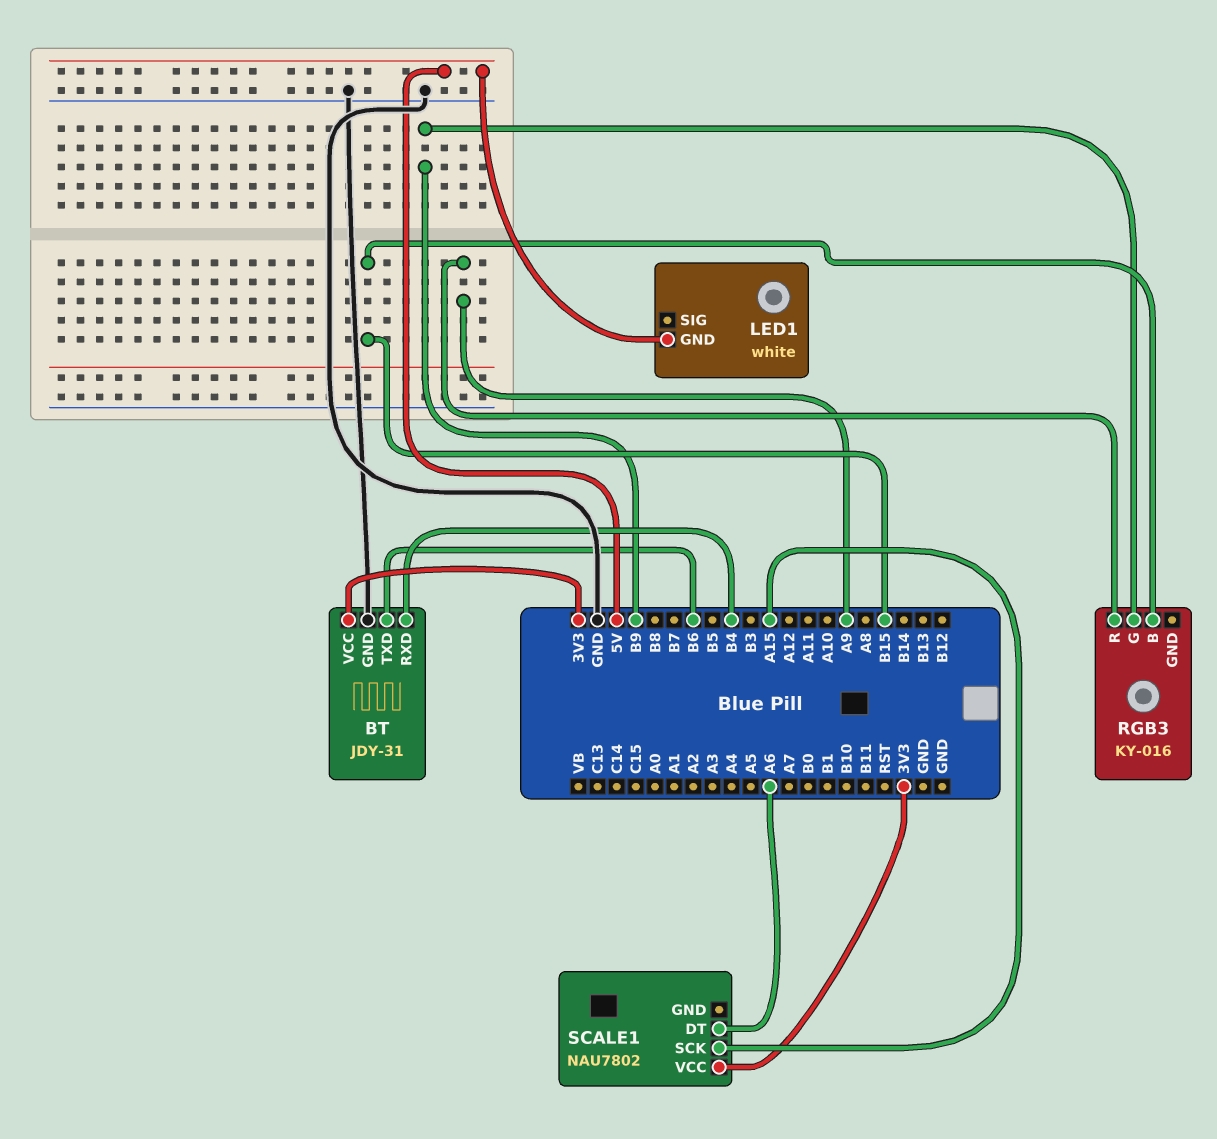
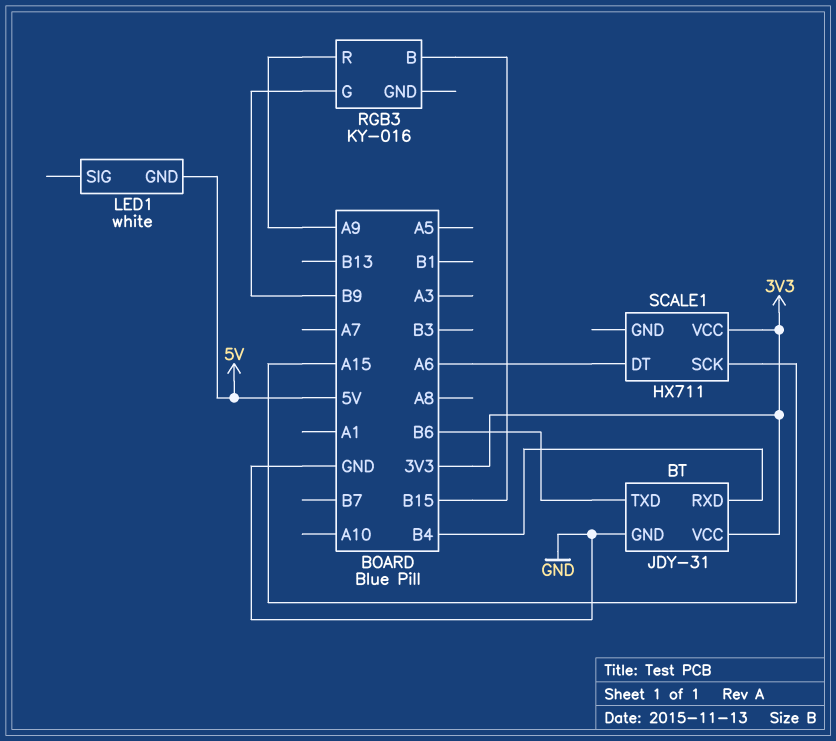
SCALE1: NAU7802 -> HX711

